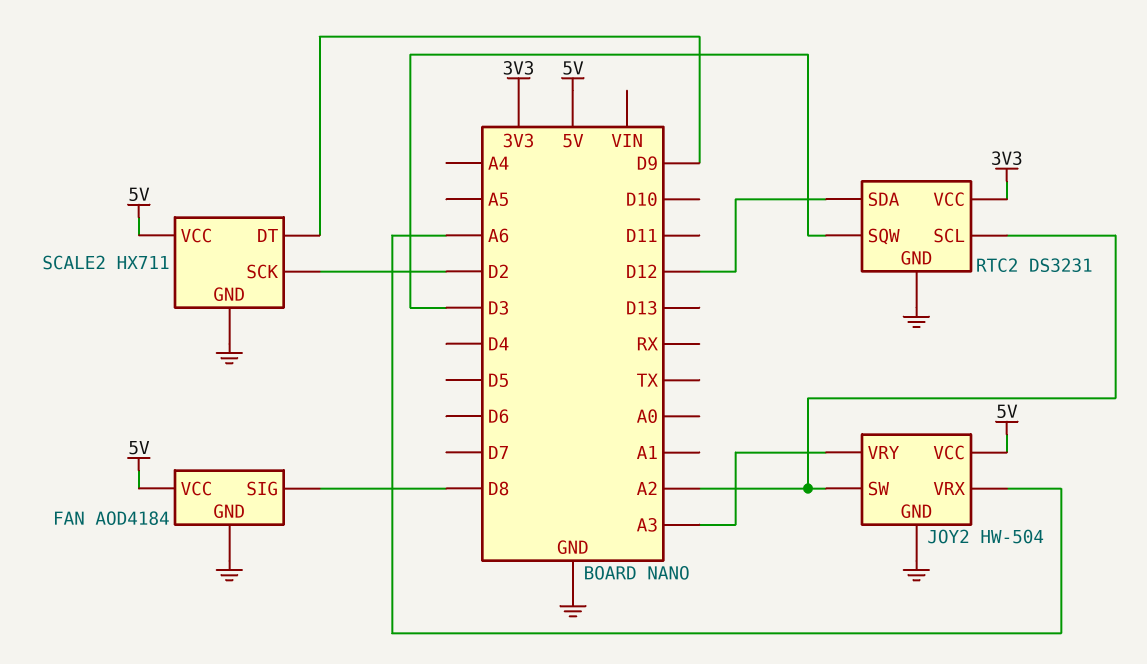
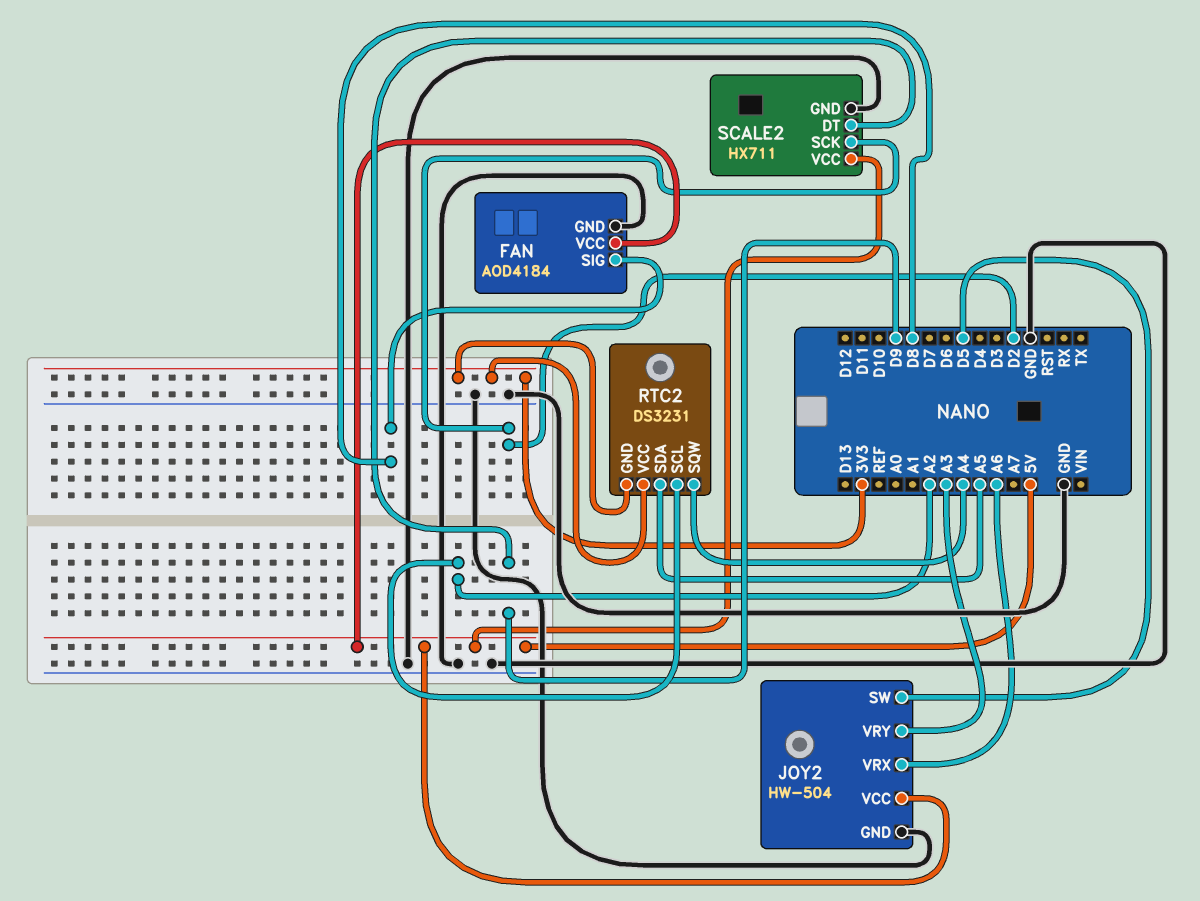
JOY2 pin SW: A2 -> D5
RTC2 pin GND: GND -> 3V3
RTC2 pin SDA: D12 -> A5
RTC2 pin SQW: D3 -> A4

